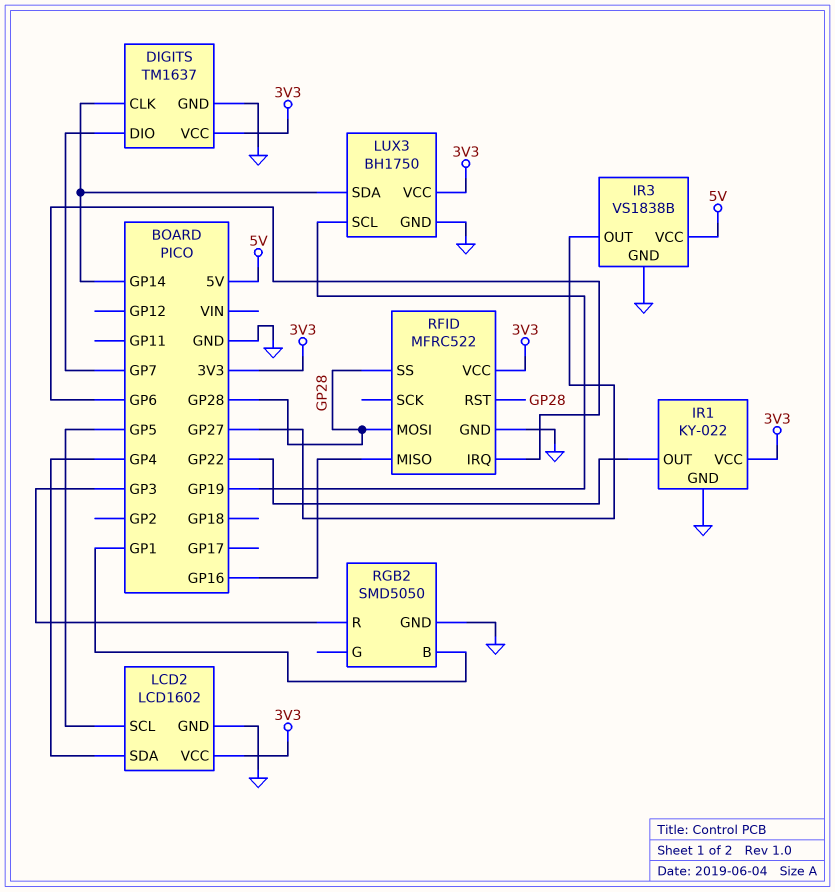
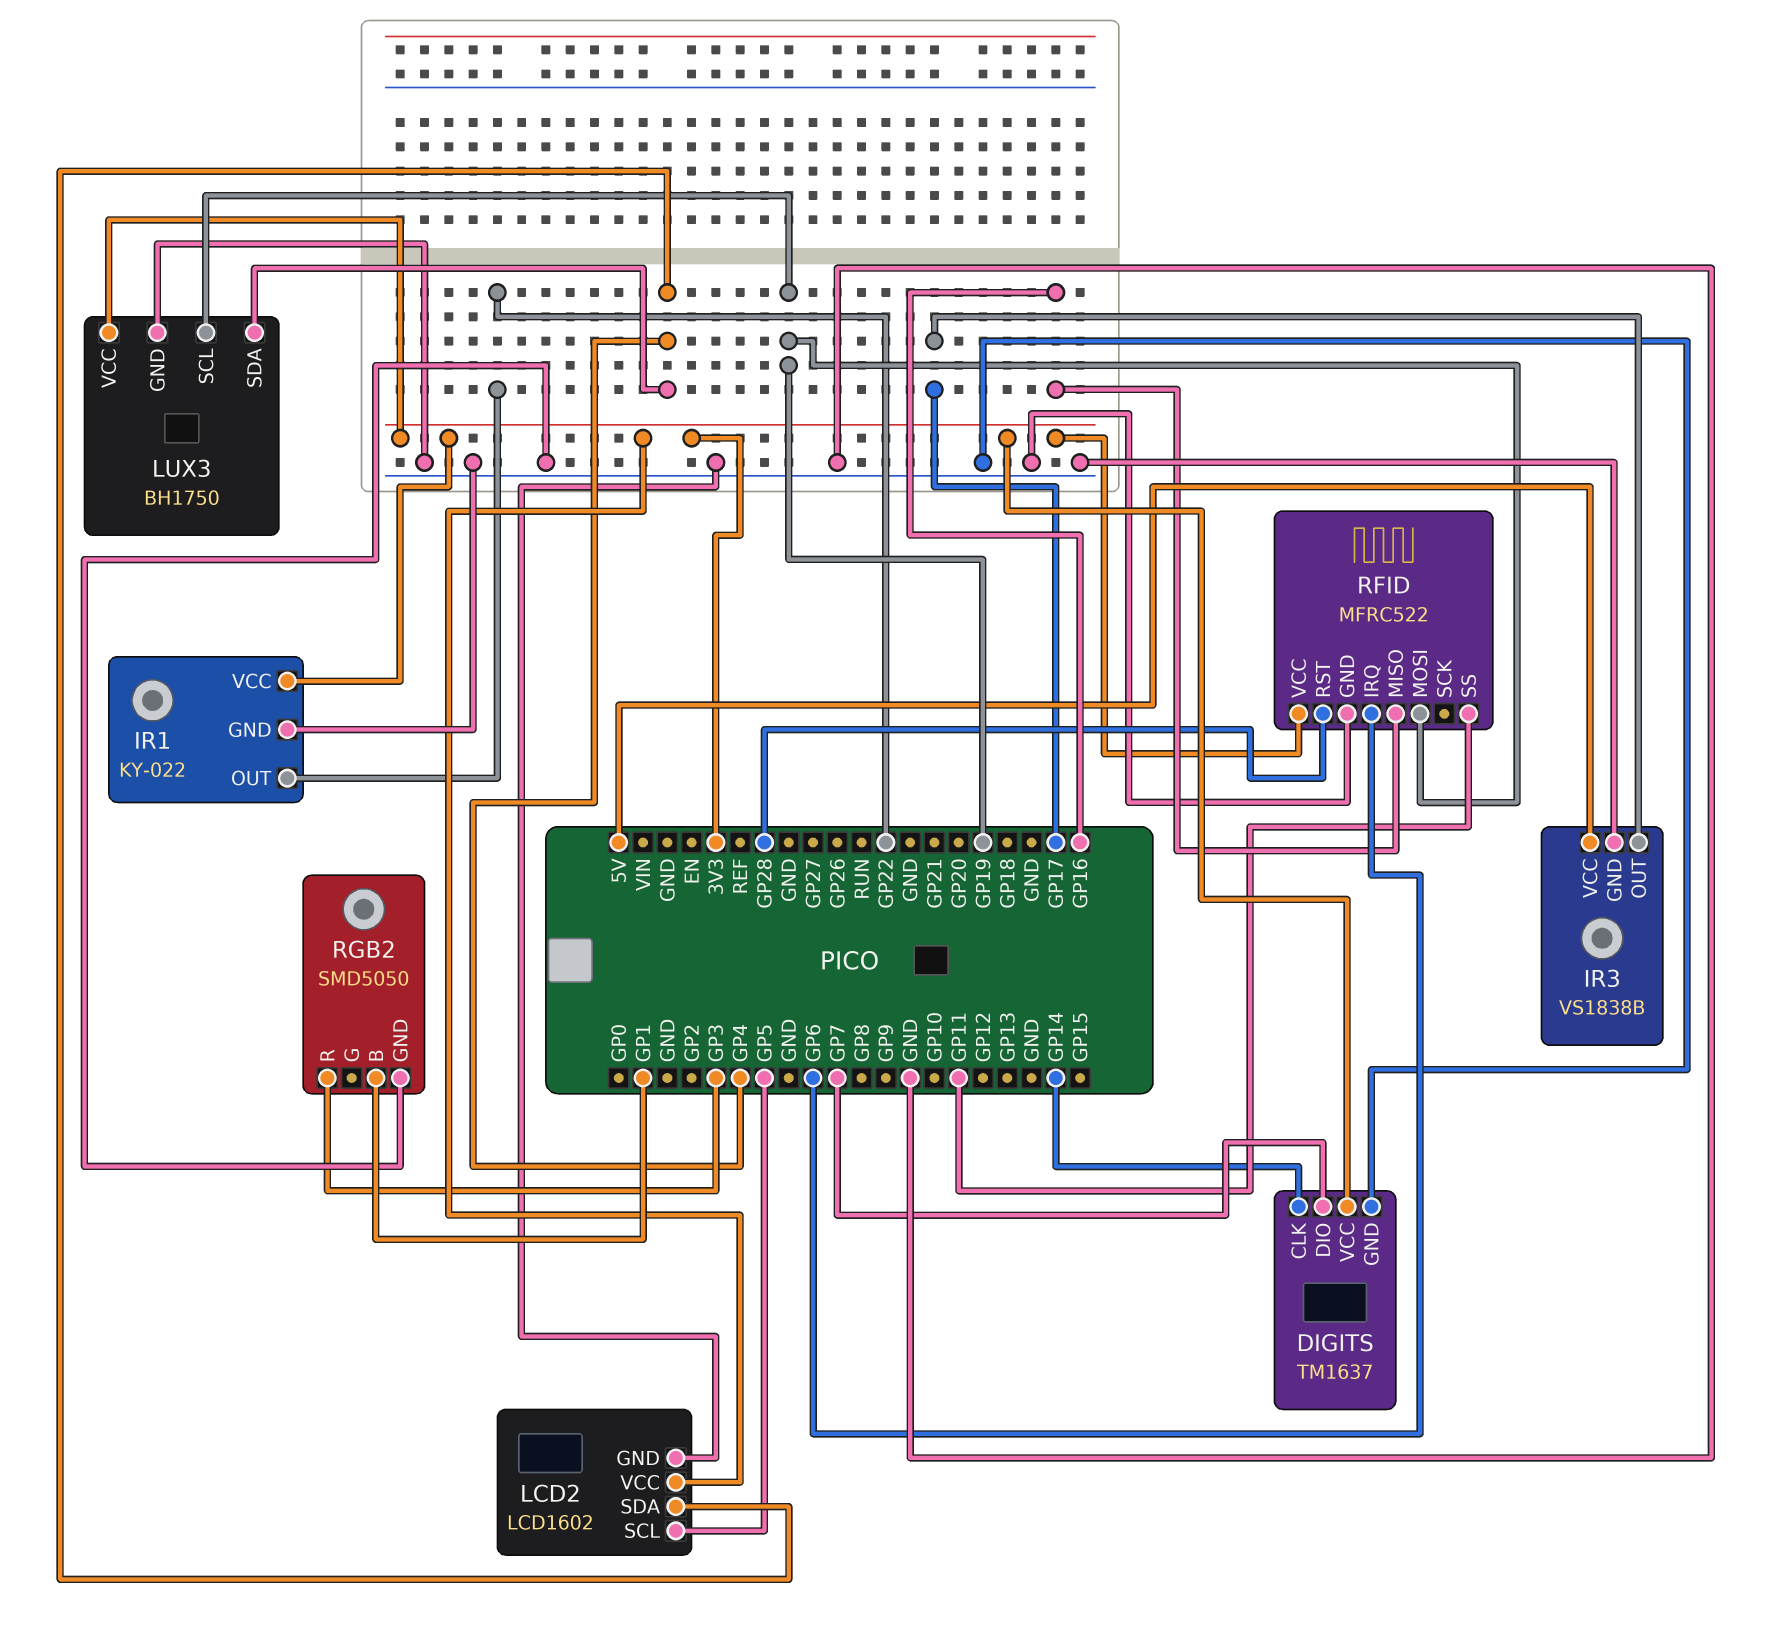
IR3 pin OUT: GP27 -> GP17
LUX3 pin SDA: GP14 -> GP4
RFID pin MOSI: GP28 -> GP19
RFID pin SS: GP28 -> GP11

